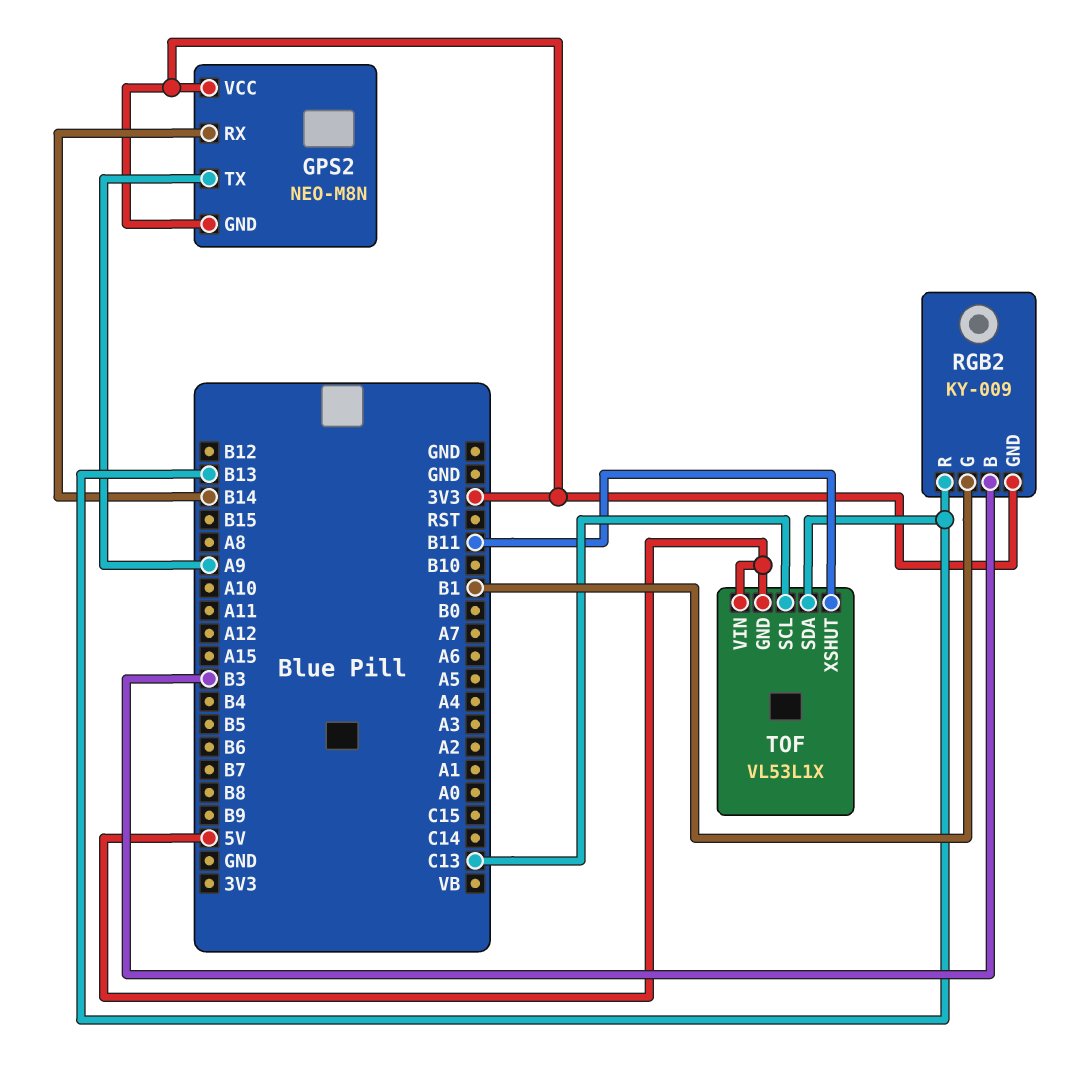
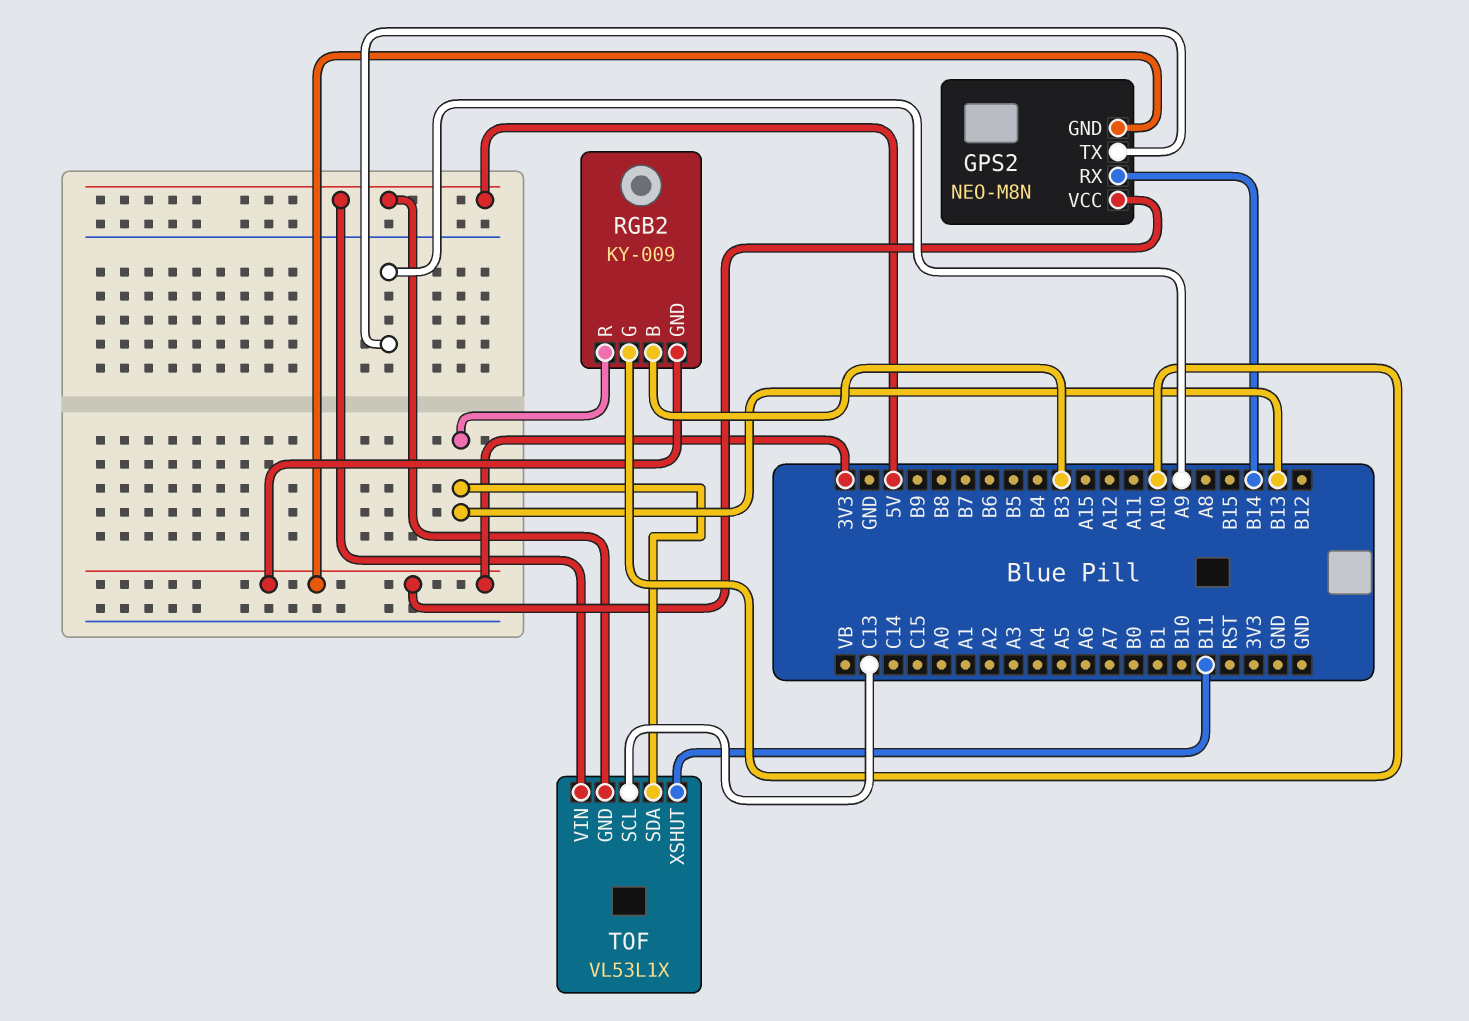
RGB2 pin G: B1 -> A10

